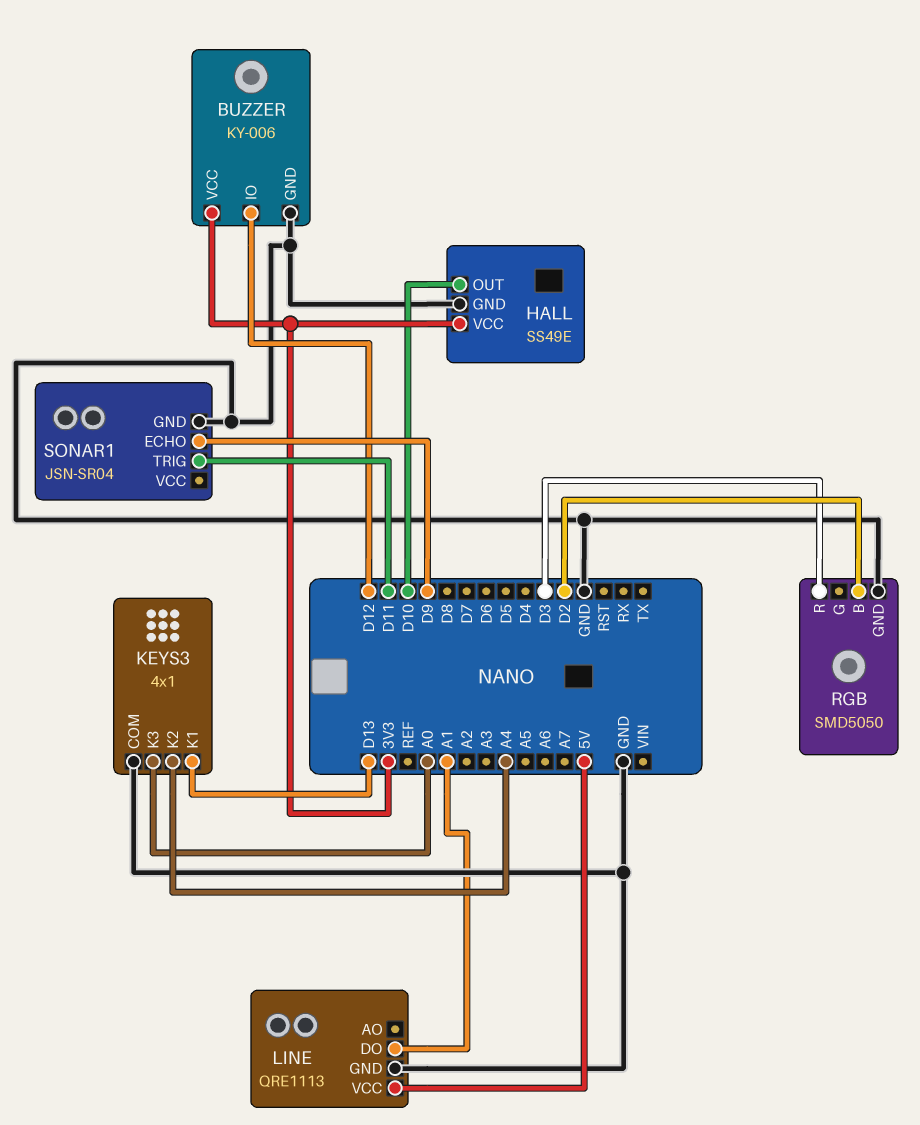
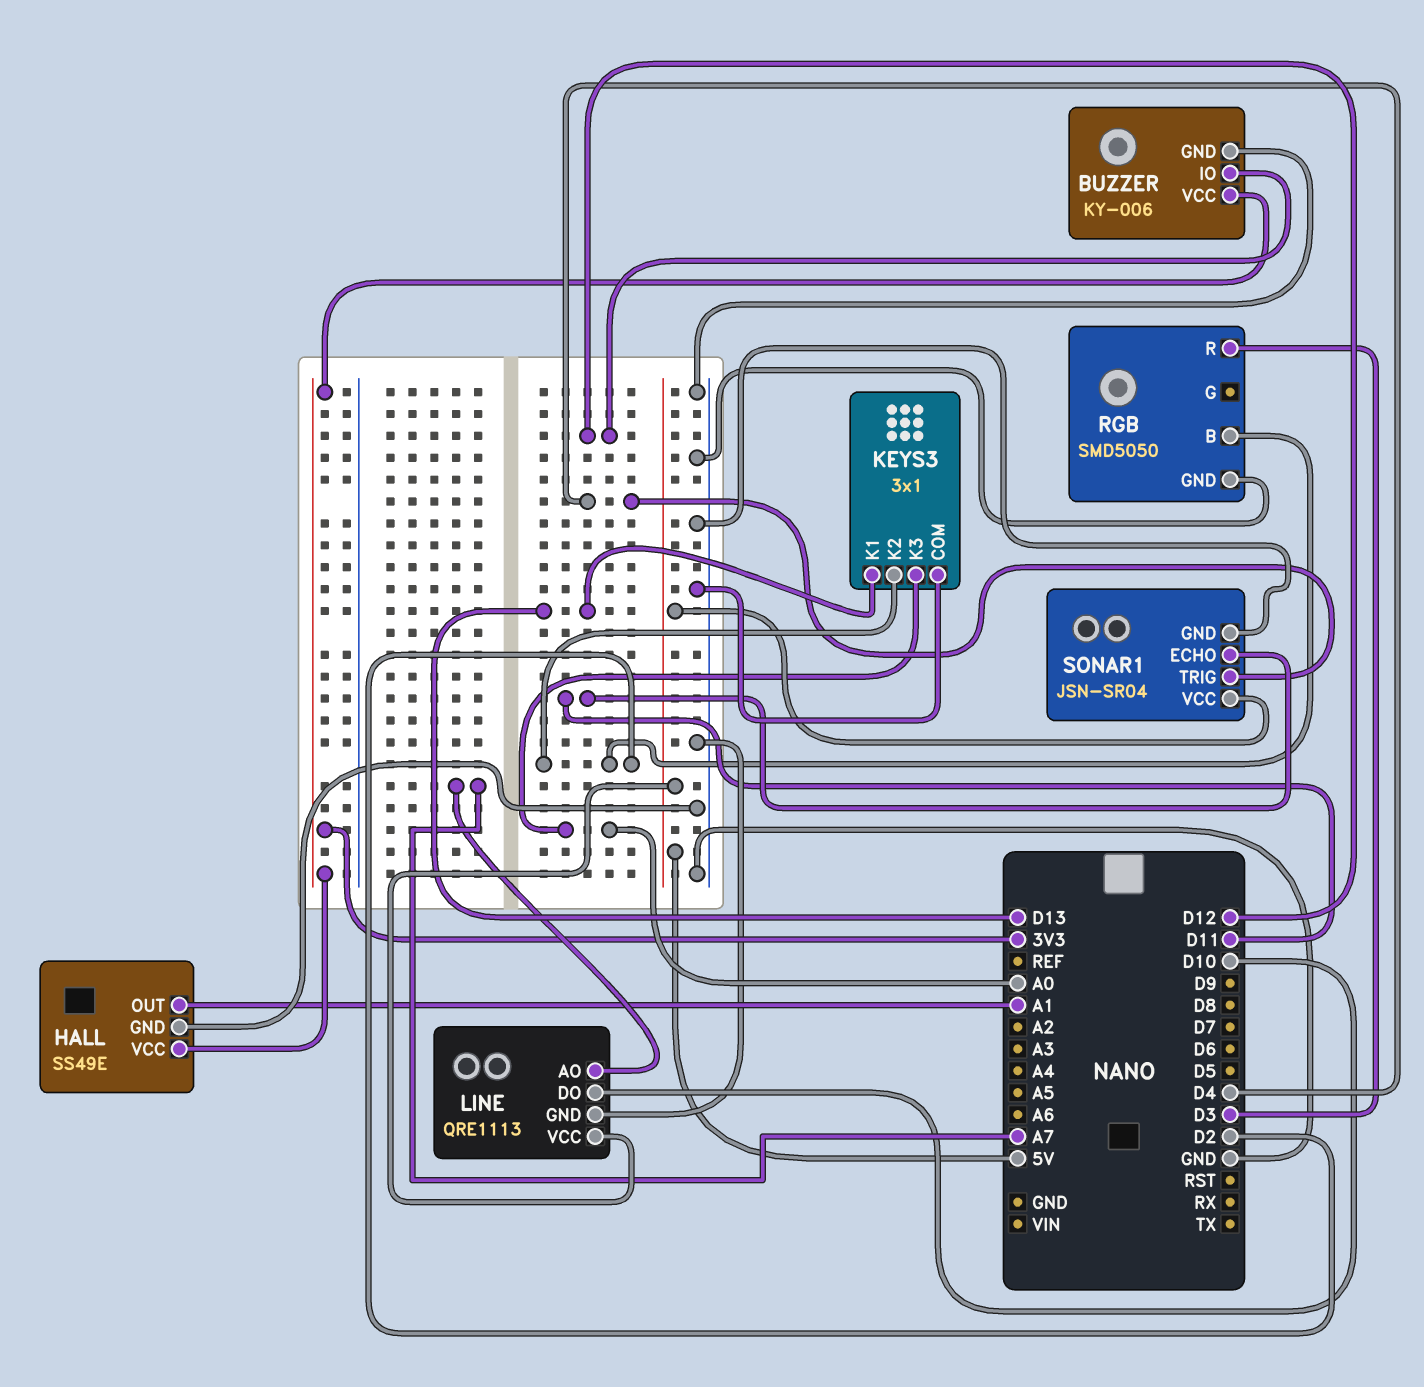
HALL pin OUT: D10 -> A1
KEYS3: 4x1 -> 3x1
KEYS3 pin K2: A4 -> D2
LINE pin AO: none -> A7
LINE pin DO: A1 -> D10
SONAR1 pin ECHO: D9 -> D11
SONAR1 pin TRIG: D11 -> D4
SONAR1 pin VCC: none -> 5V

